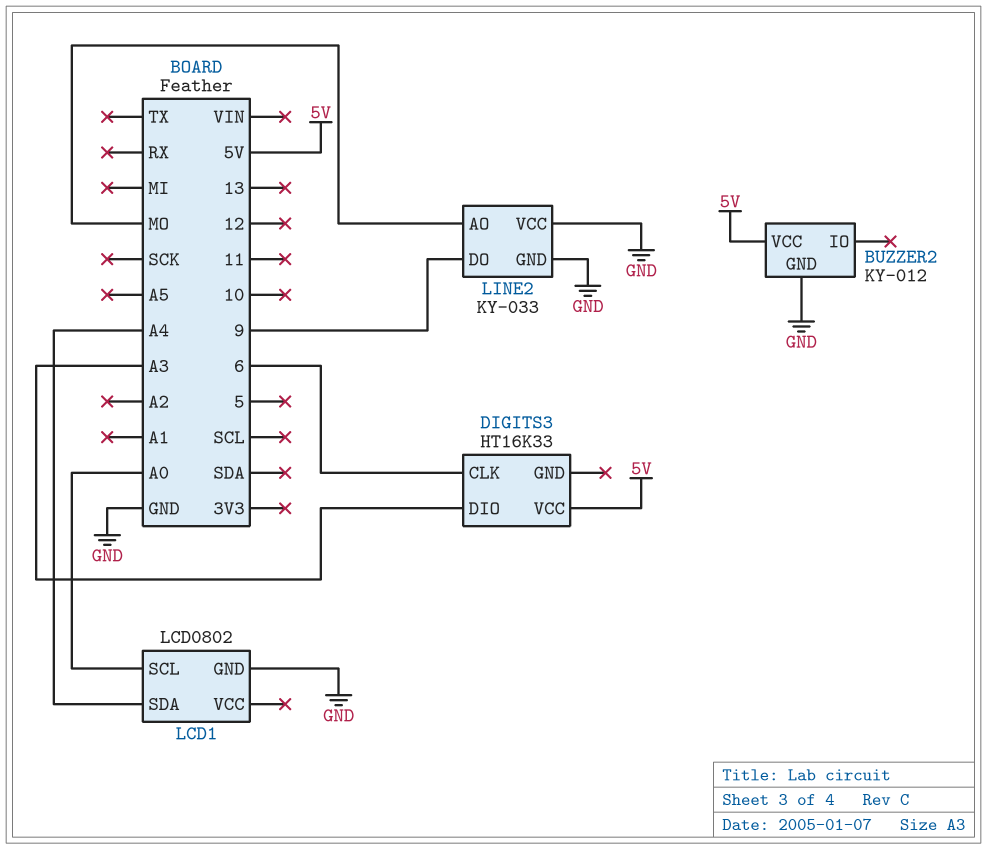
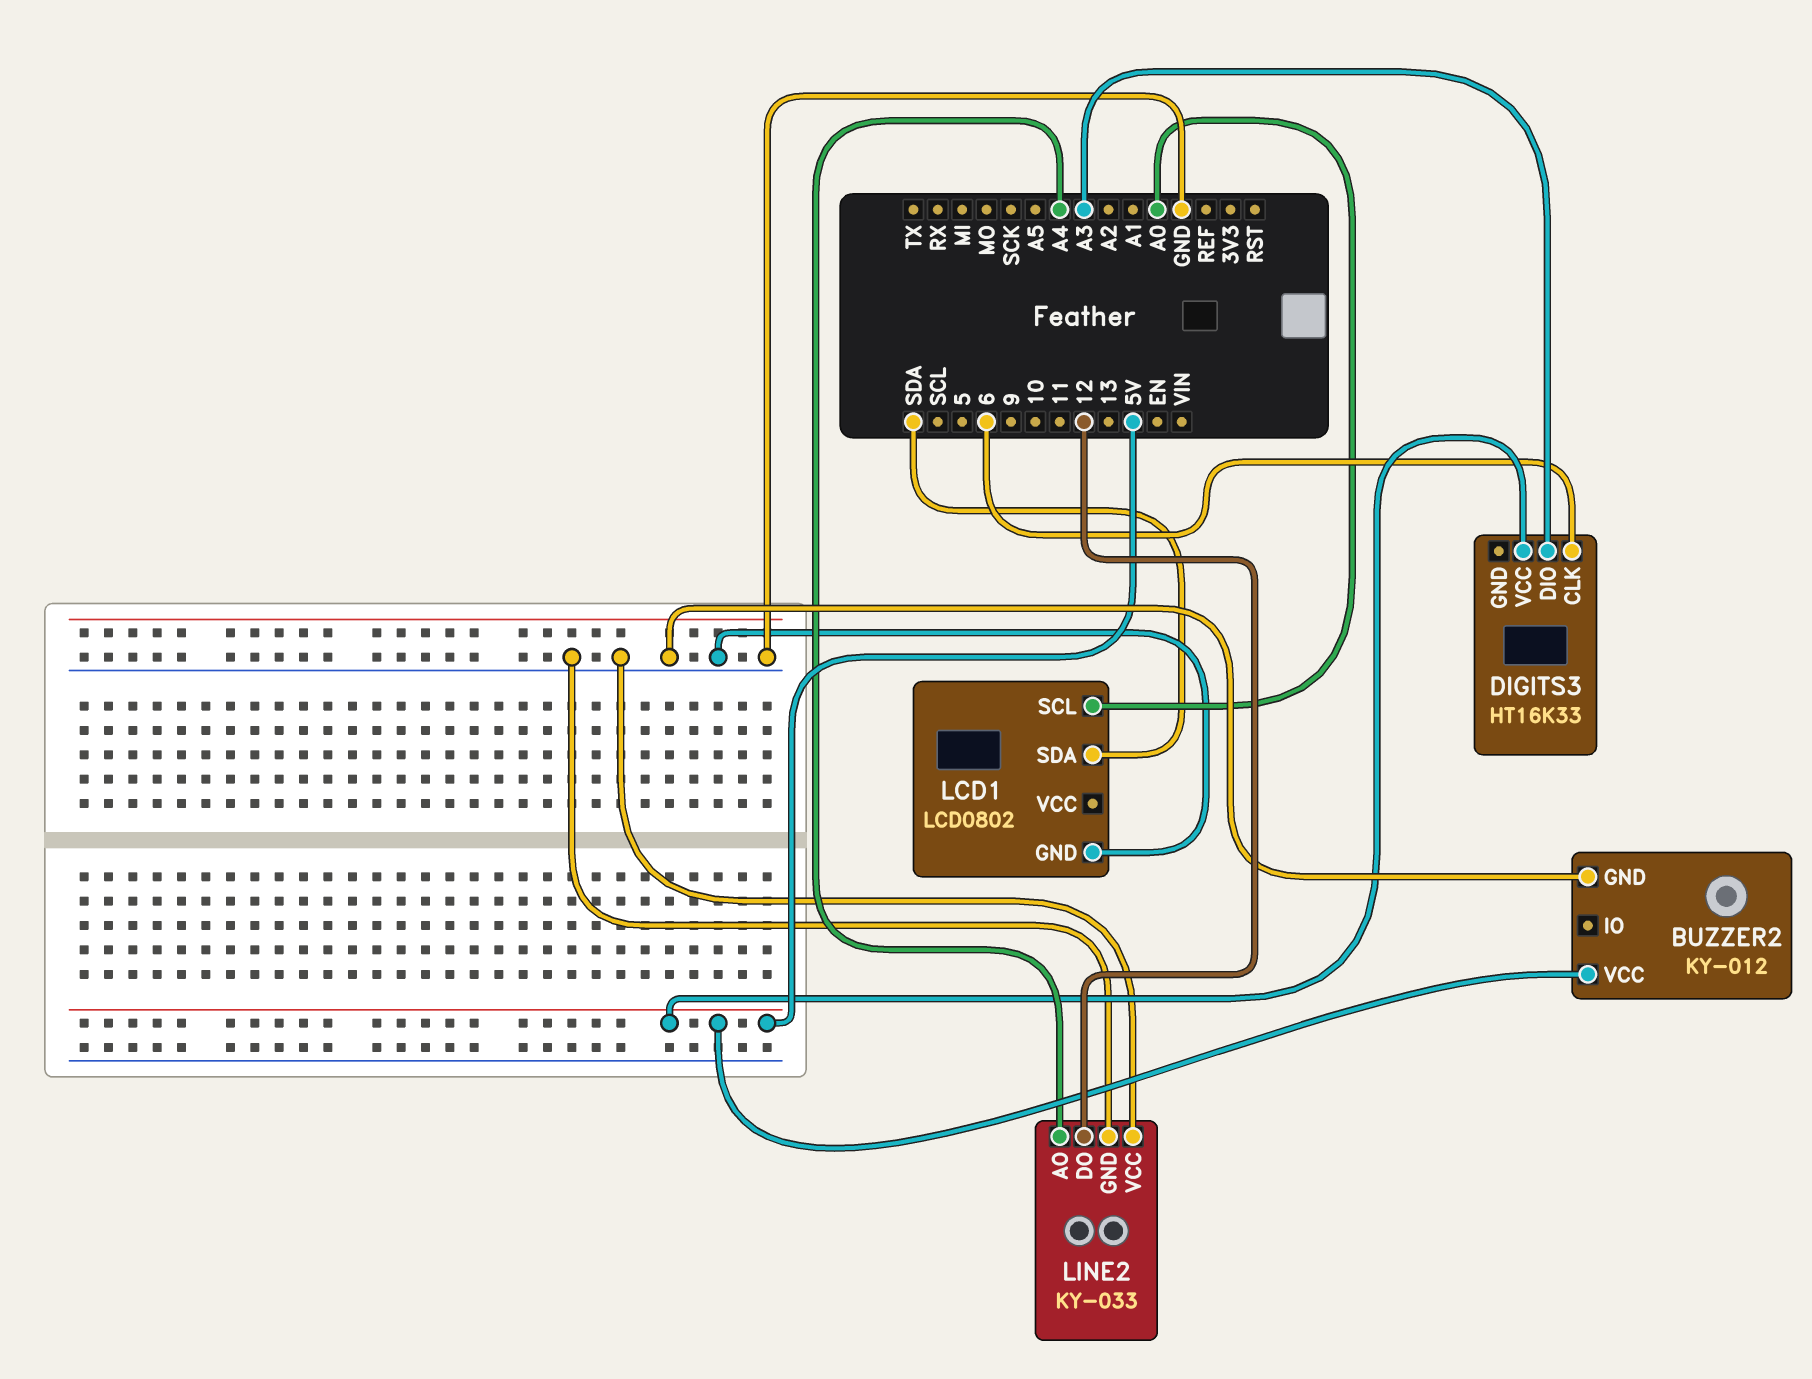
LCD1 pin SDA: A4 -> SDA
LINE2 pin AO: MO -> A4
LINE2 pin DO: 9 -> 12

